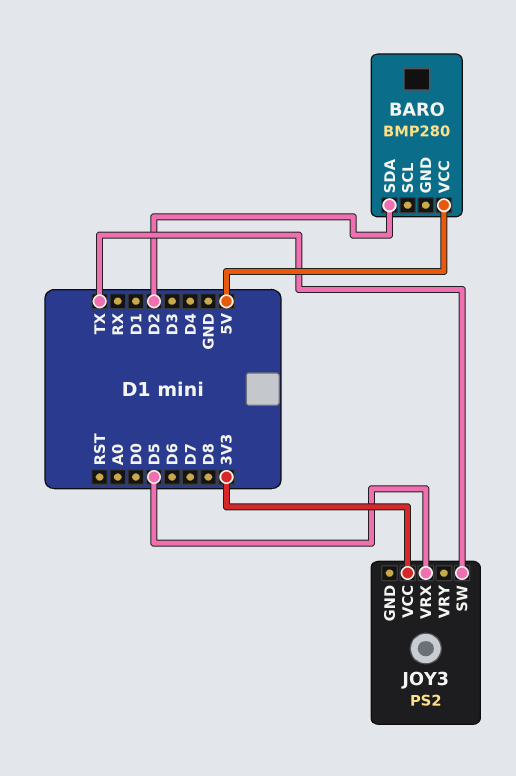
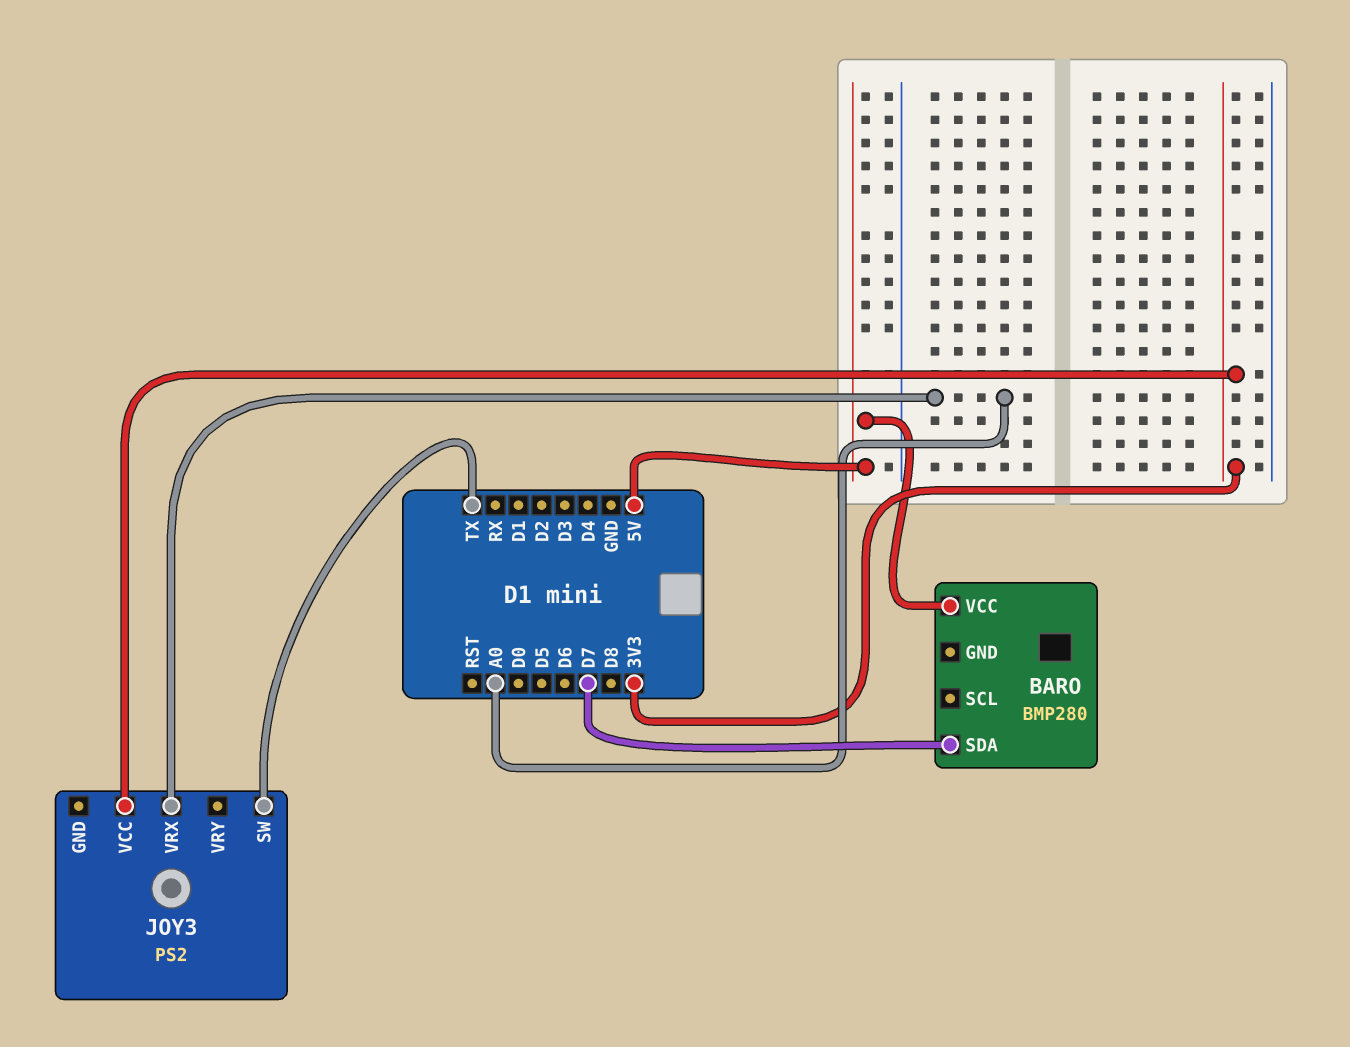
BARO pin SDA: D2 -> D7
JOY3 pin VRX: D5 -> A0

